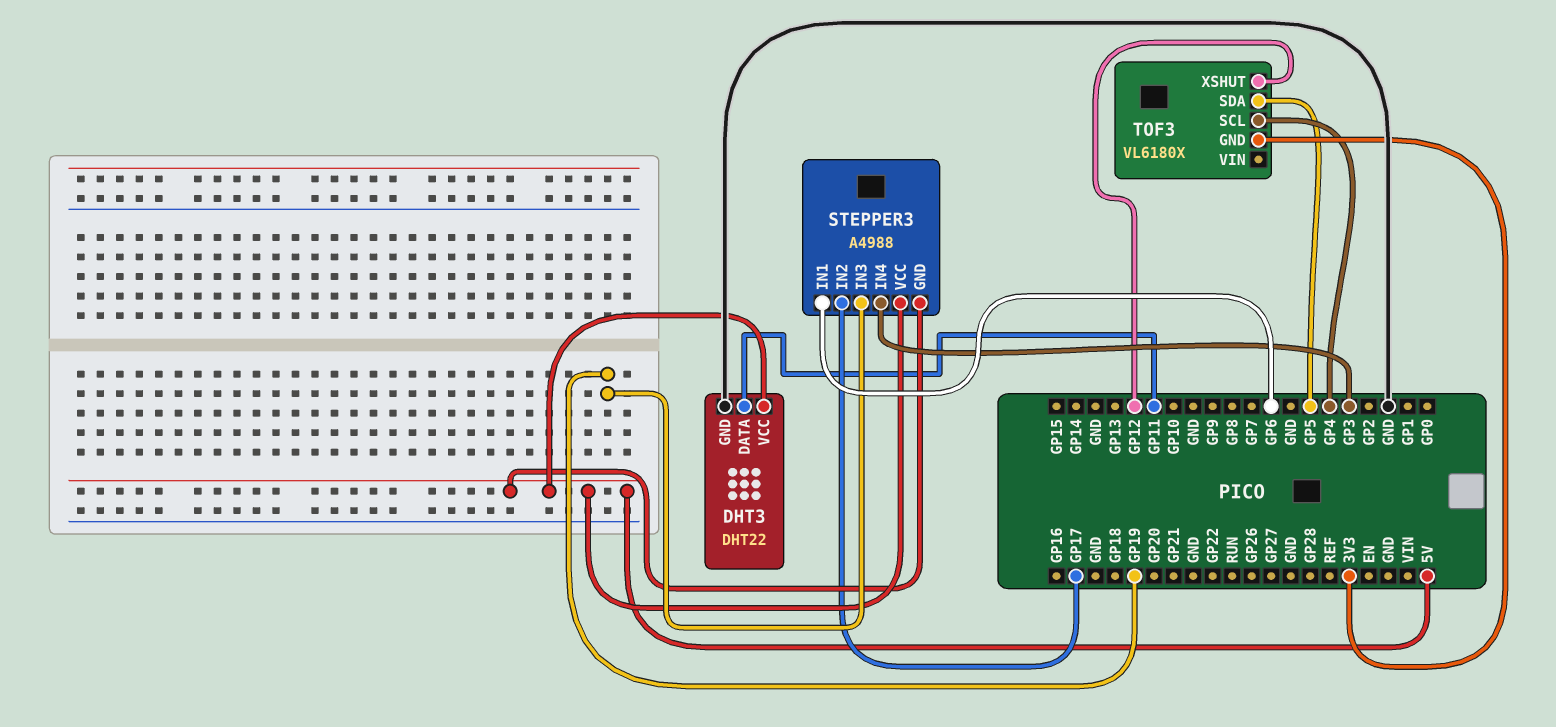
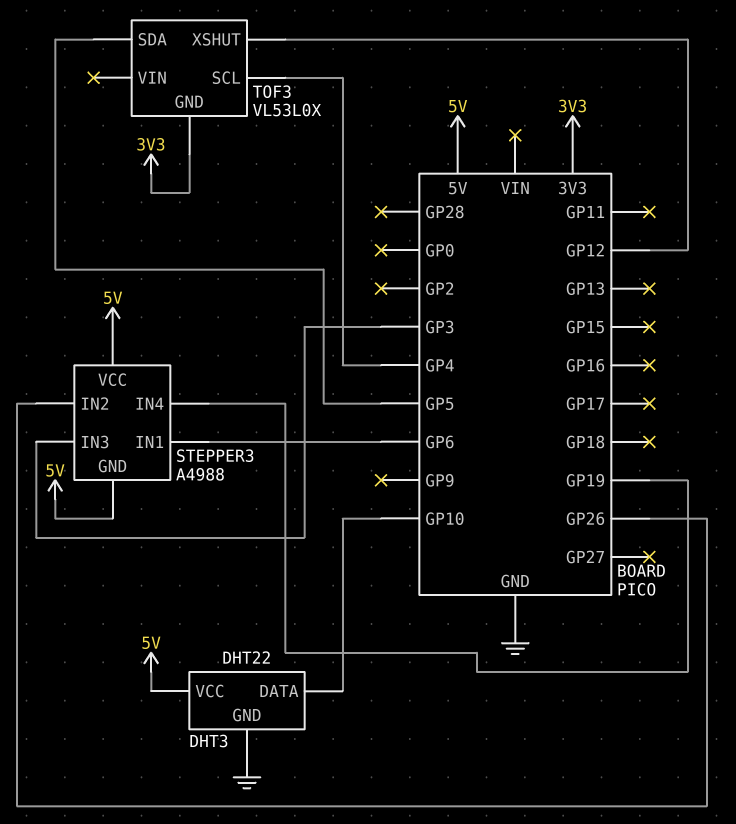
DHT3 pin DATA: GP11 -> GP10
STEPPER3 pin IN2: GP17 -> GP26
STEPPER3 pin IN3: GP19 -> GP3
STEPPER3 pin IN4: GP3 -> GP19
TOF3: VL6180X -> VL53L0X

